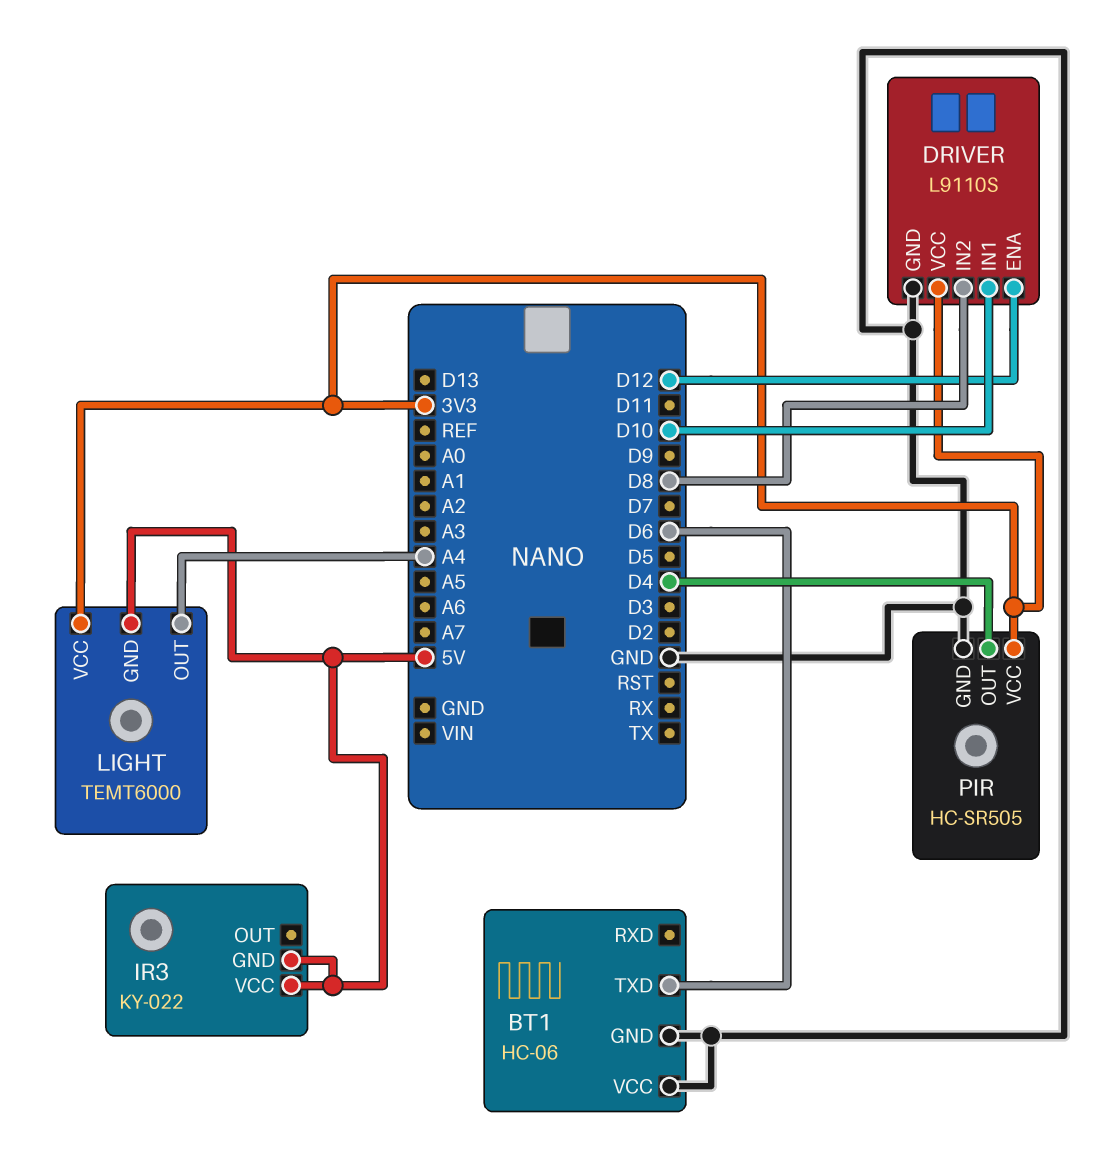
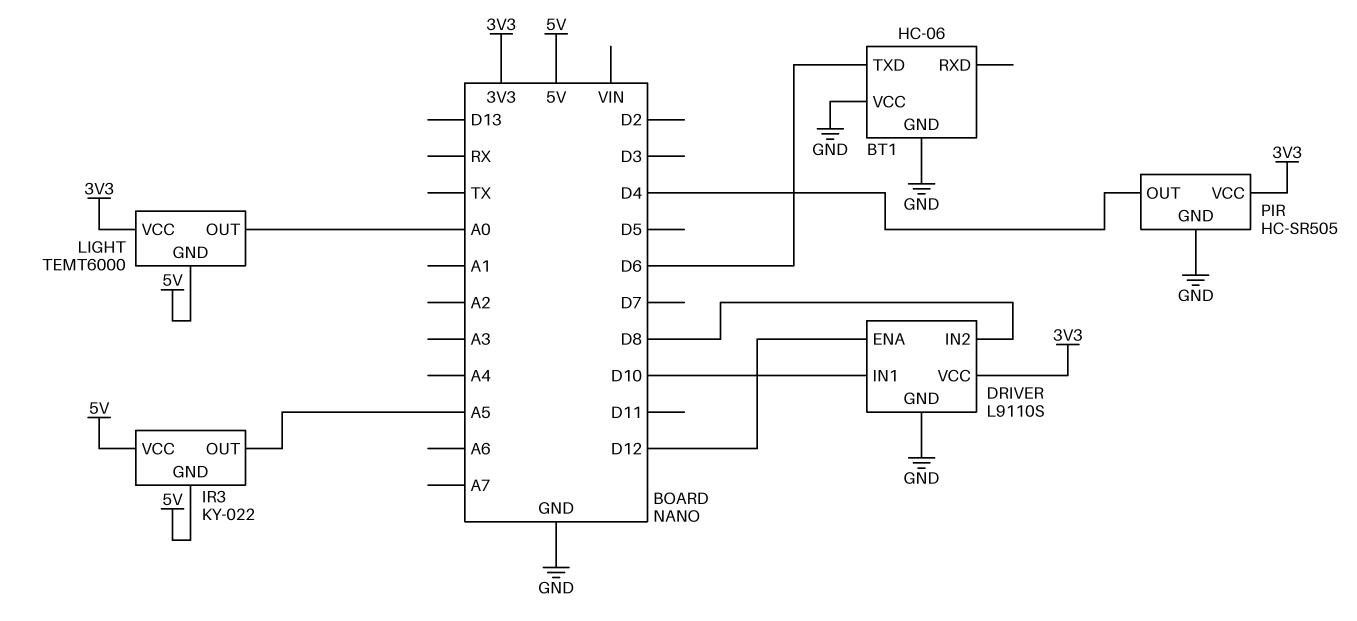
IR3 pin OUT: none -> A5
LIGHT pin OUT: A4 -> A0

